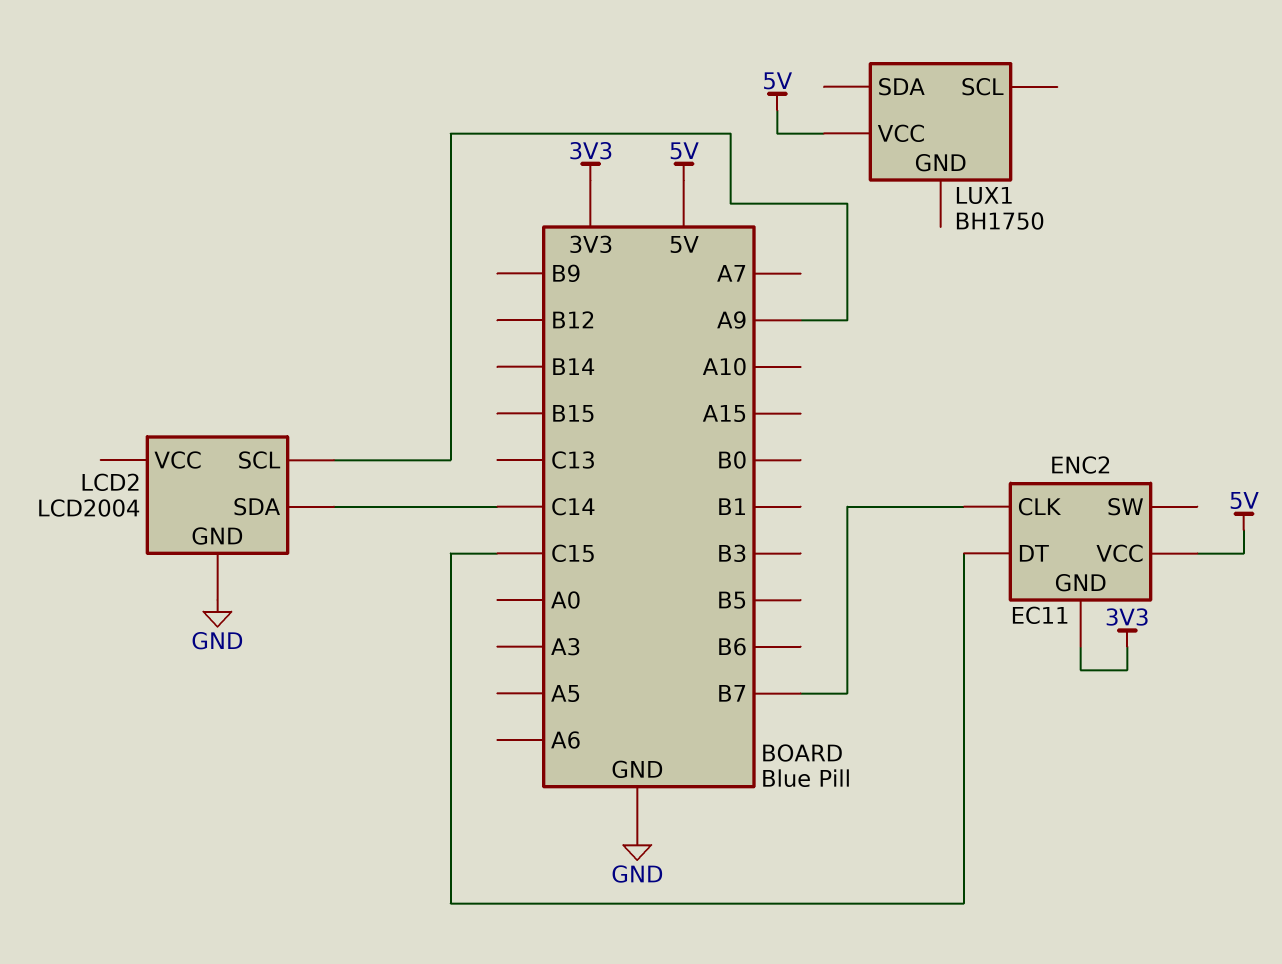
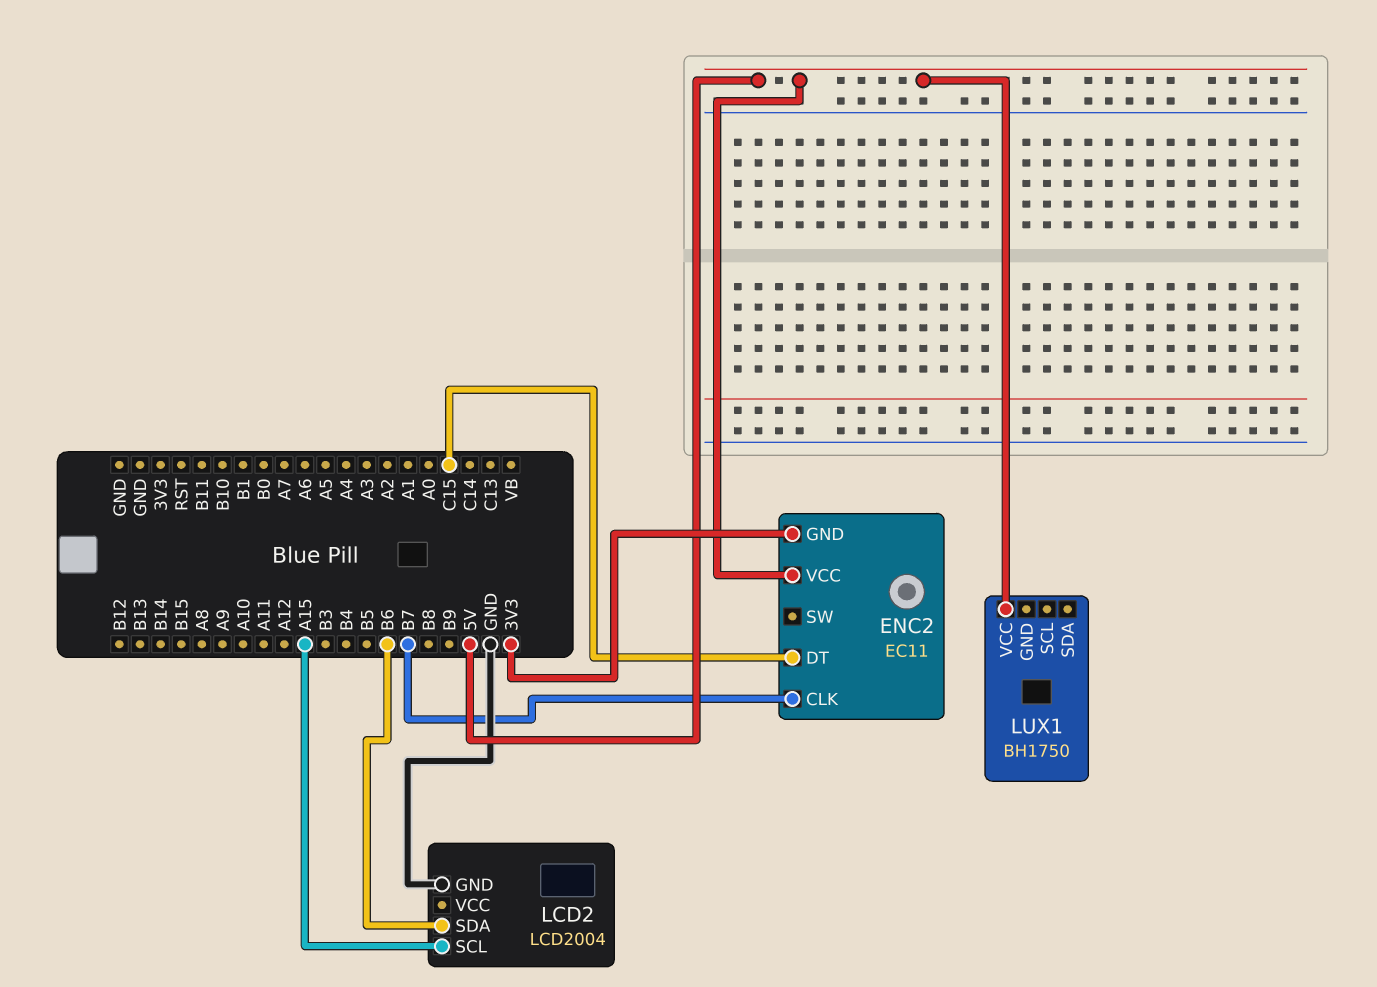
LCD2 pin SCL: A9 -> A15
LCD2 pin SDA: C14 -> B6

